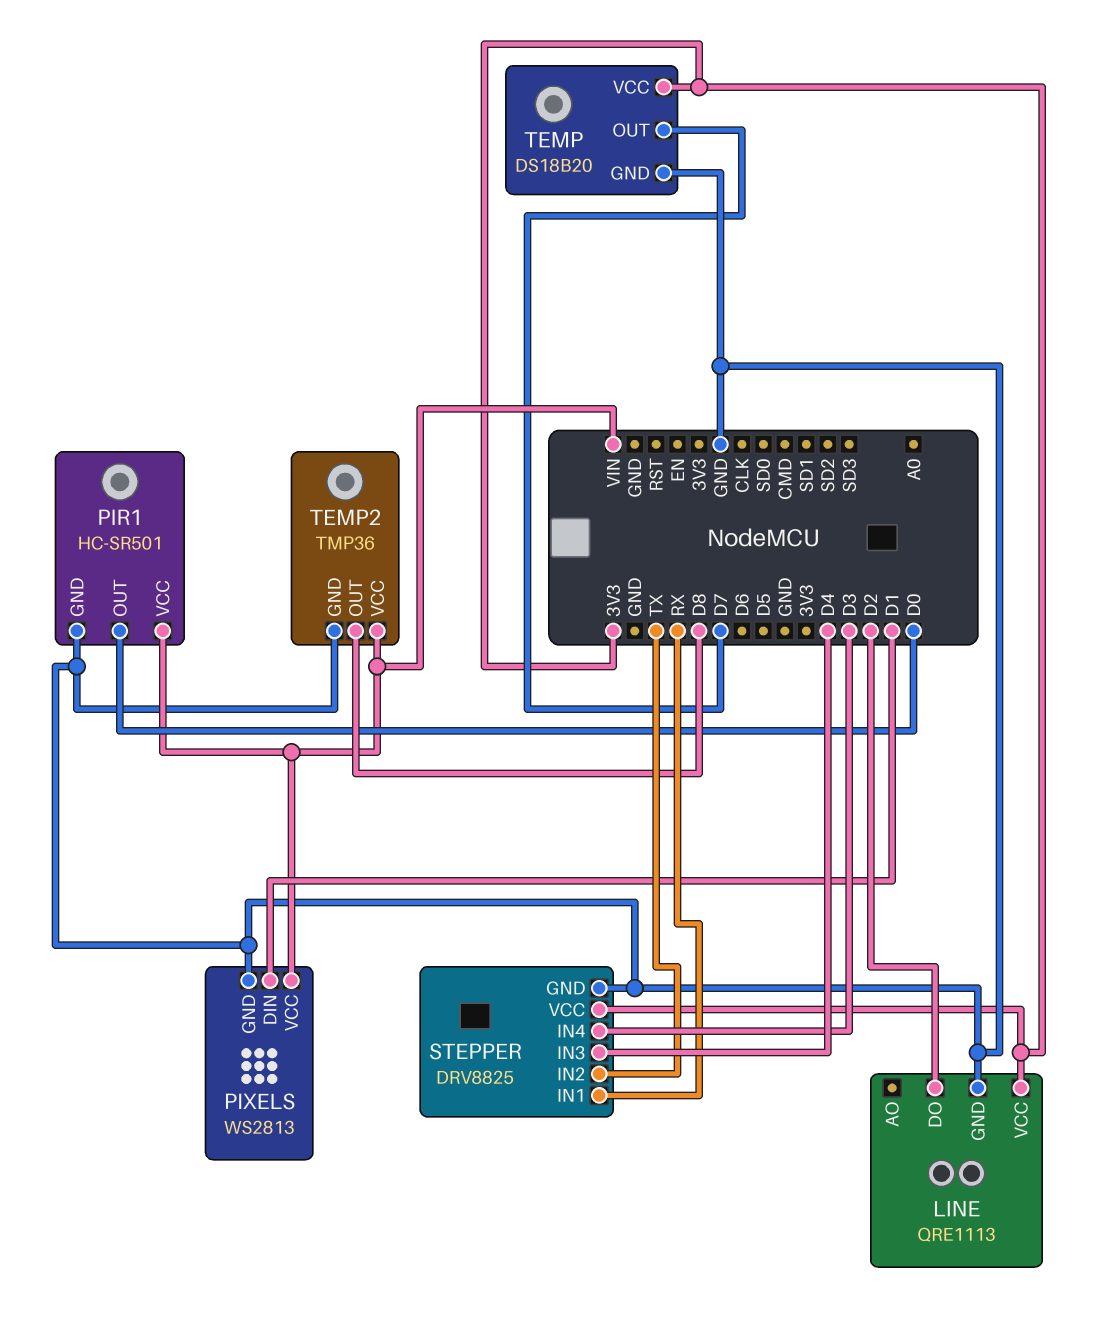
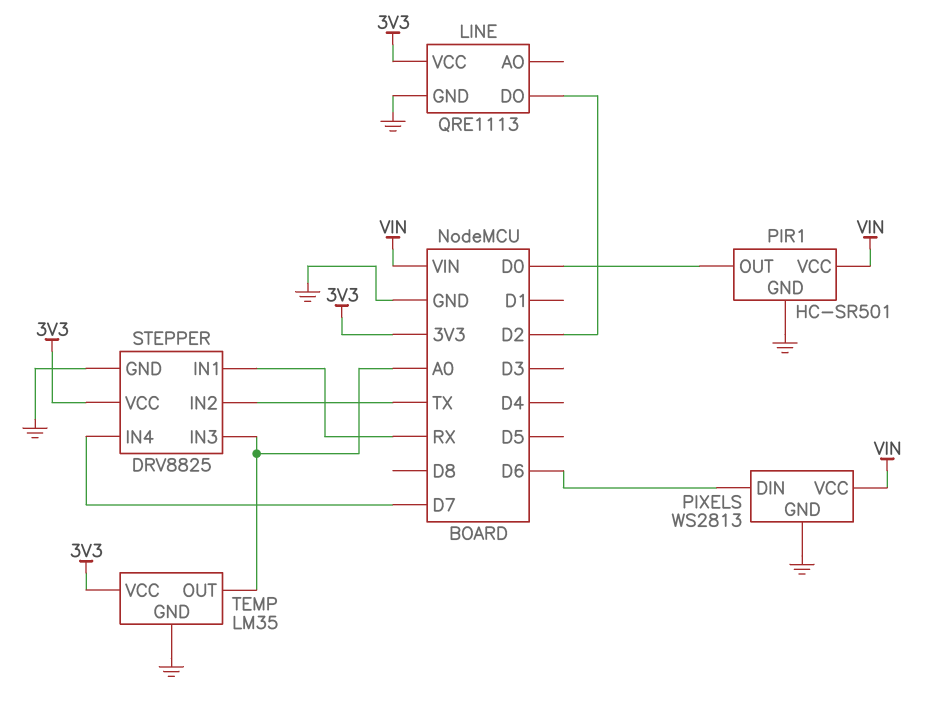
PIXELS pin DIN: D1 -> D6
STEPPER pin IN3: D4 -> A0
STEPPER pin IN4: D3 -> D7
TEMP: DS18B20 -> LM35
TEMP pin OUT: D7 -> A0
TEMP2: TMP36 -> none
TEMP2 pin GND: GND -> none
TEMP2 pin OUT: D8 -> none
TEMP2 pin VCC: VIN -> none

